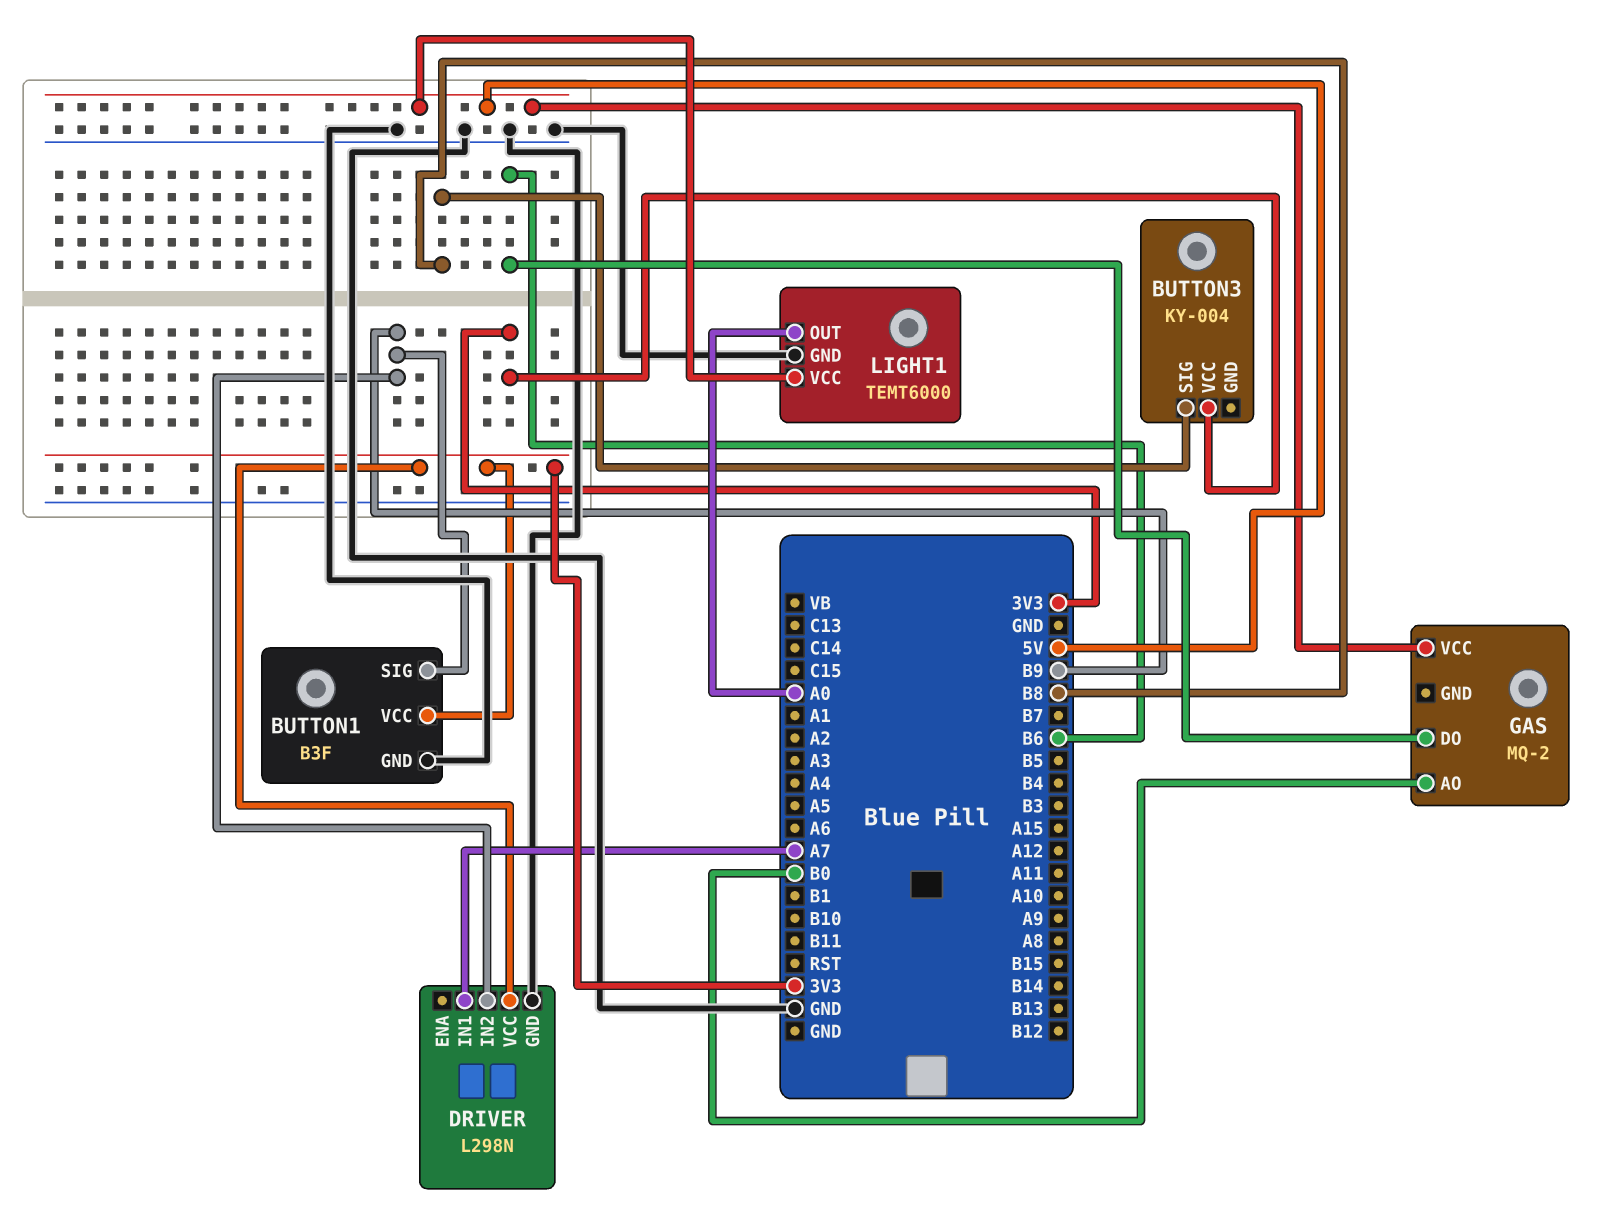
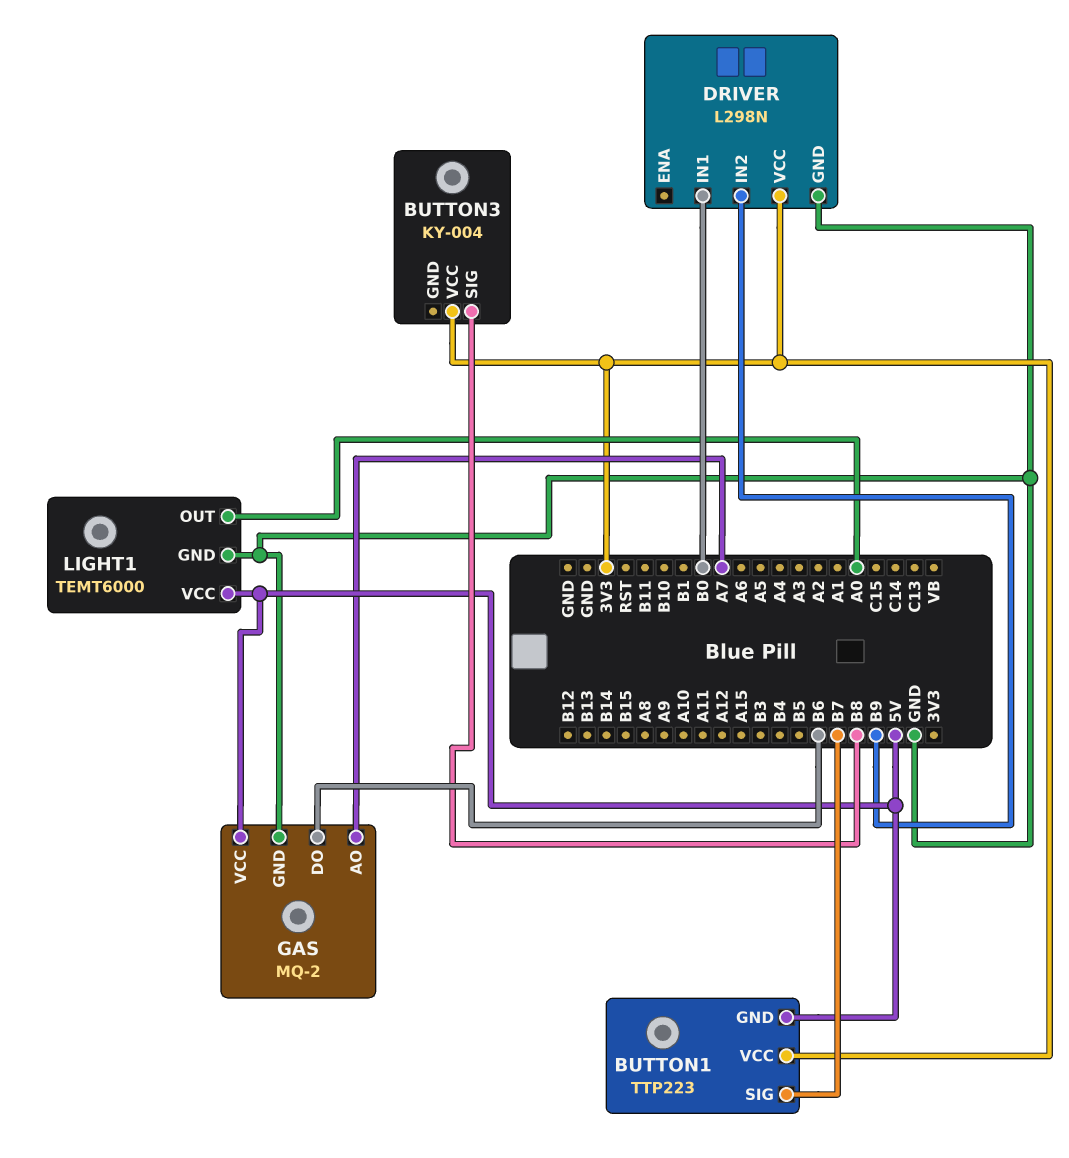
BUTTON1: B3F -> TTP223
BUTTON1 pin GND: GND -> 5V
BUTTON1 pin SIG: B9 -> B7
DRIVER pin IN1: A7 -> B0
GAS pin AO: B0 -> A7
GAS pin GND: none -> GND

